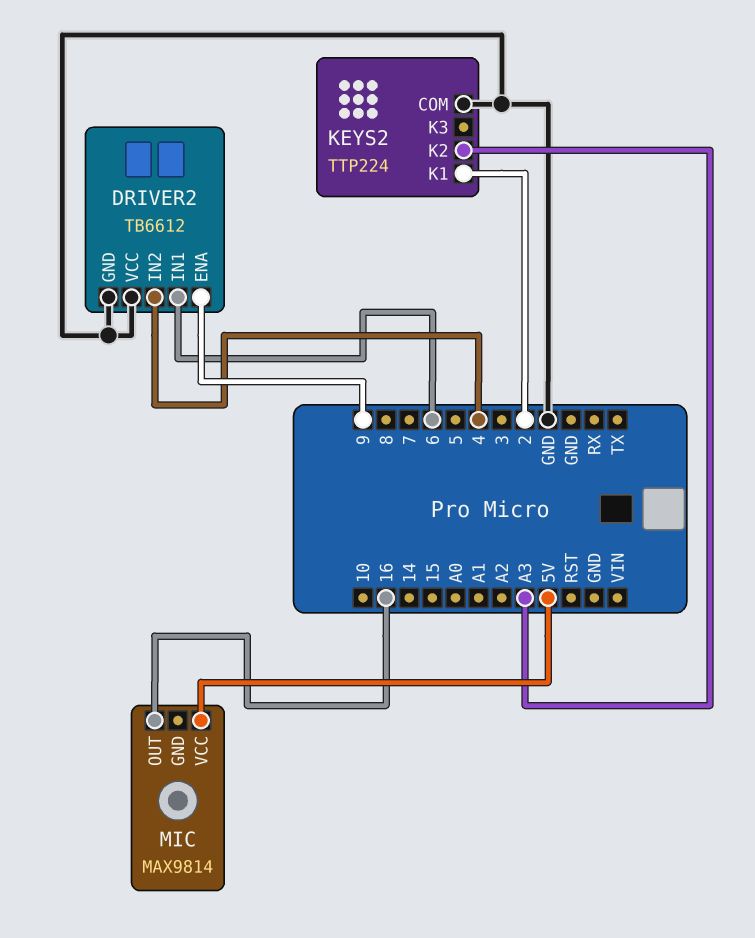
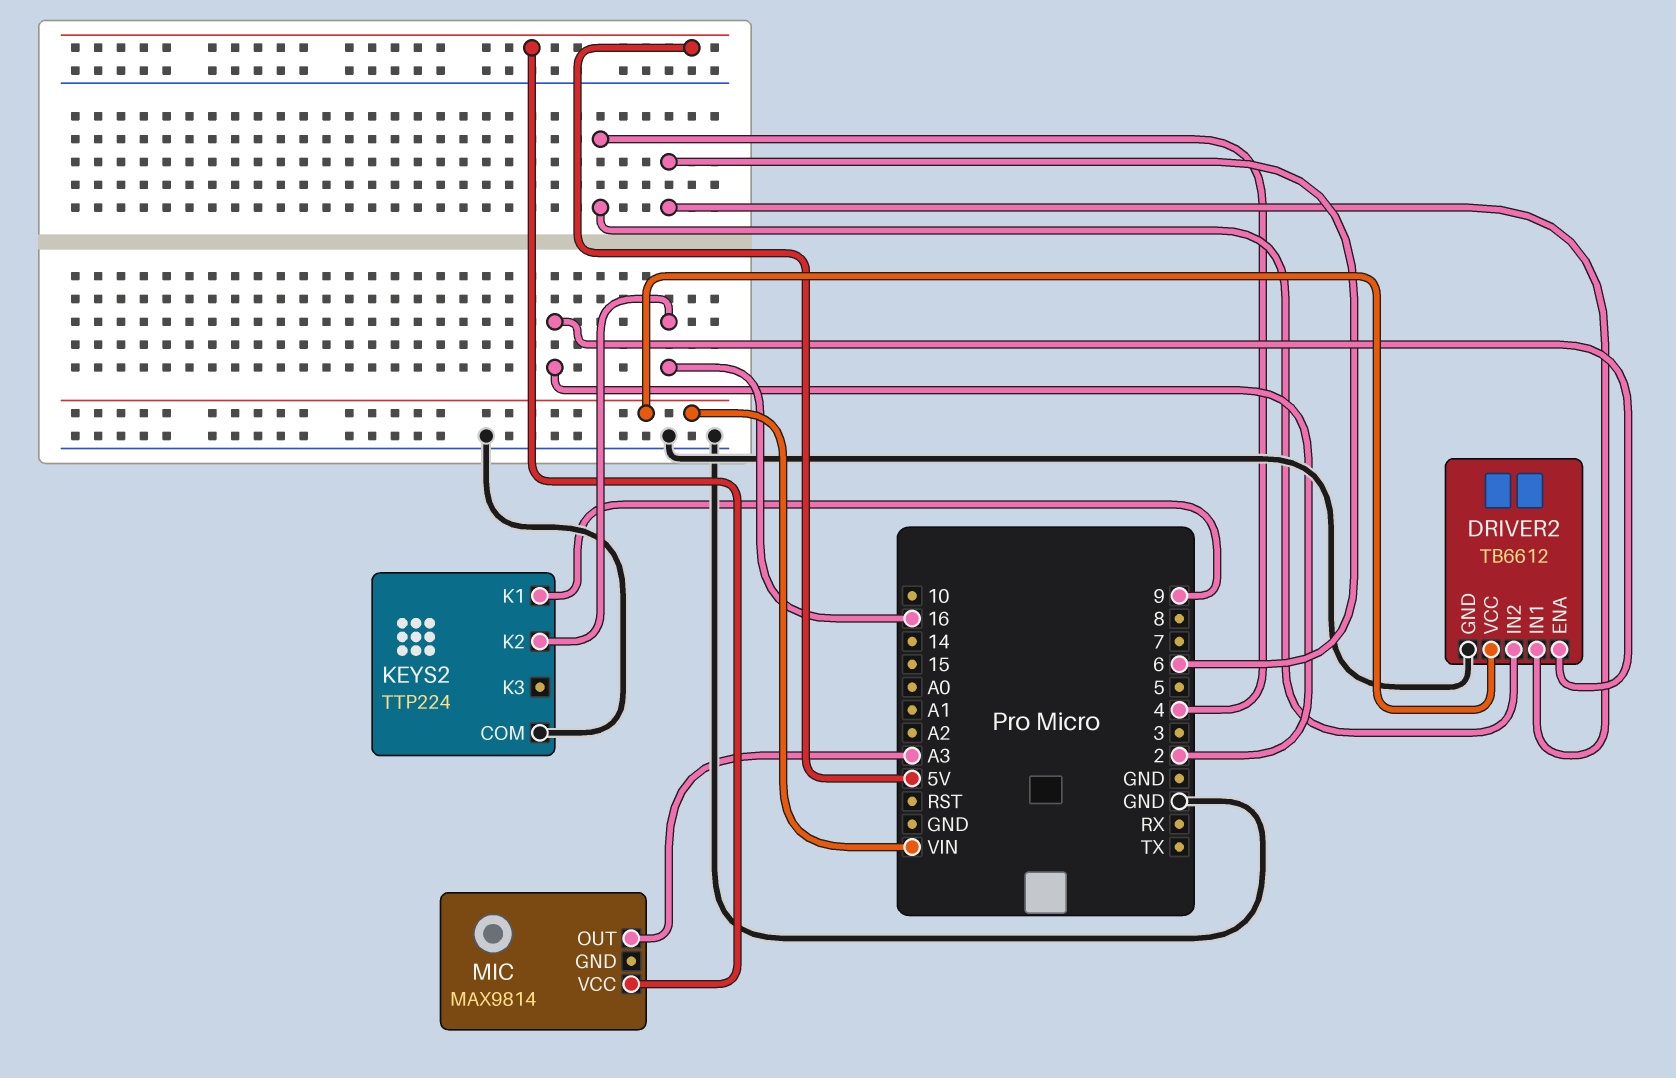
DRIVER2 pin ENA: 9 -> 2
DRIVER2 pin VCC: GND -> VIN
KEYS2 pin K1: 2 -> 9
KEYS2 pin K2: A3 -> 16
MIC pin OUT: 16 -> A3

